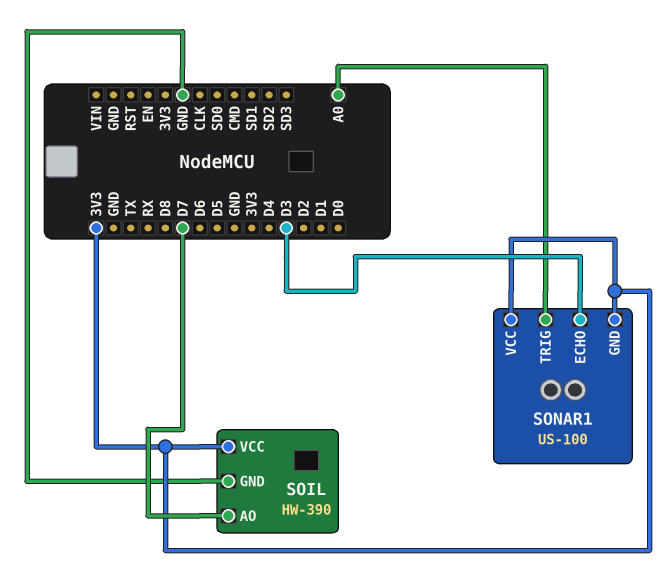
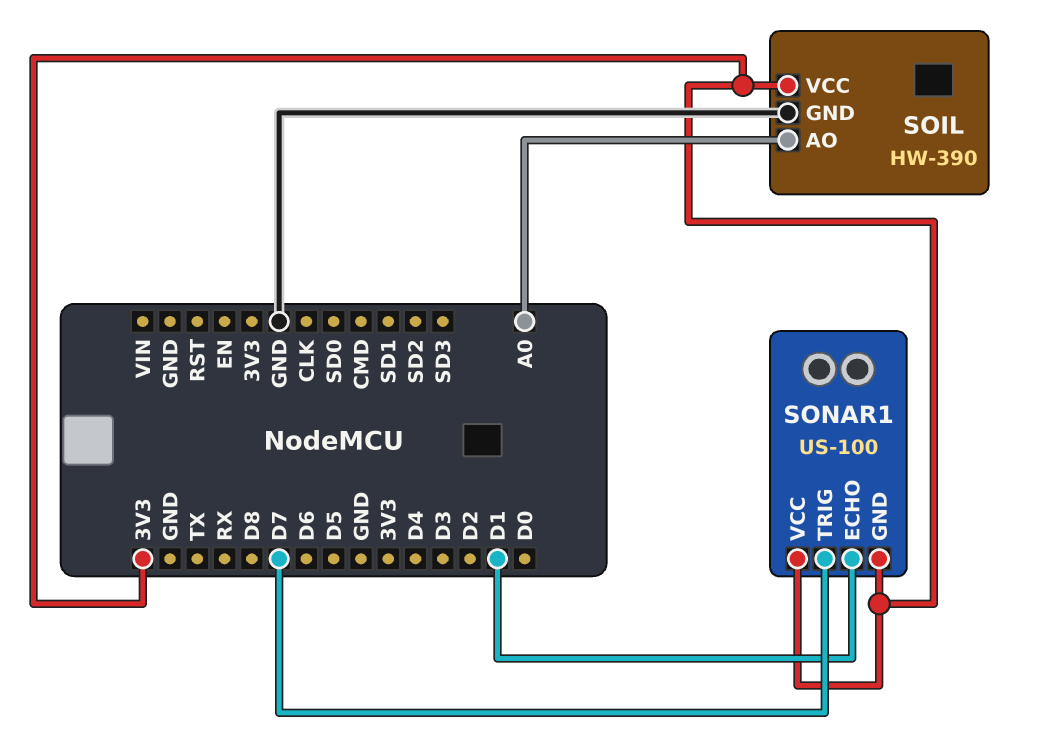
SOIL pin AO: D7 -> A0
SONAR1 pin ECHO: D3 -> D1
SONAR1 pin TRIG: A0 -> D7

